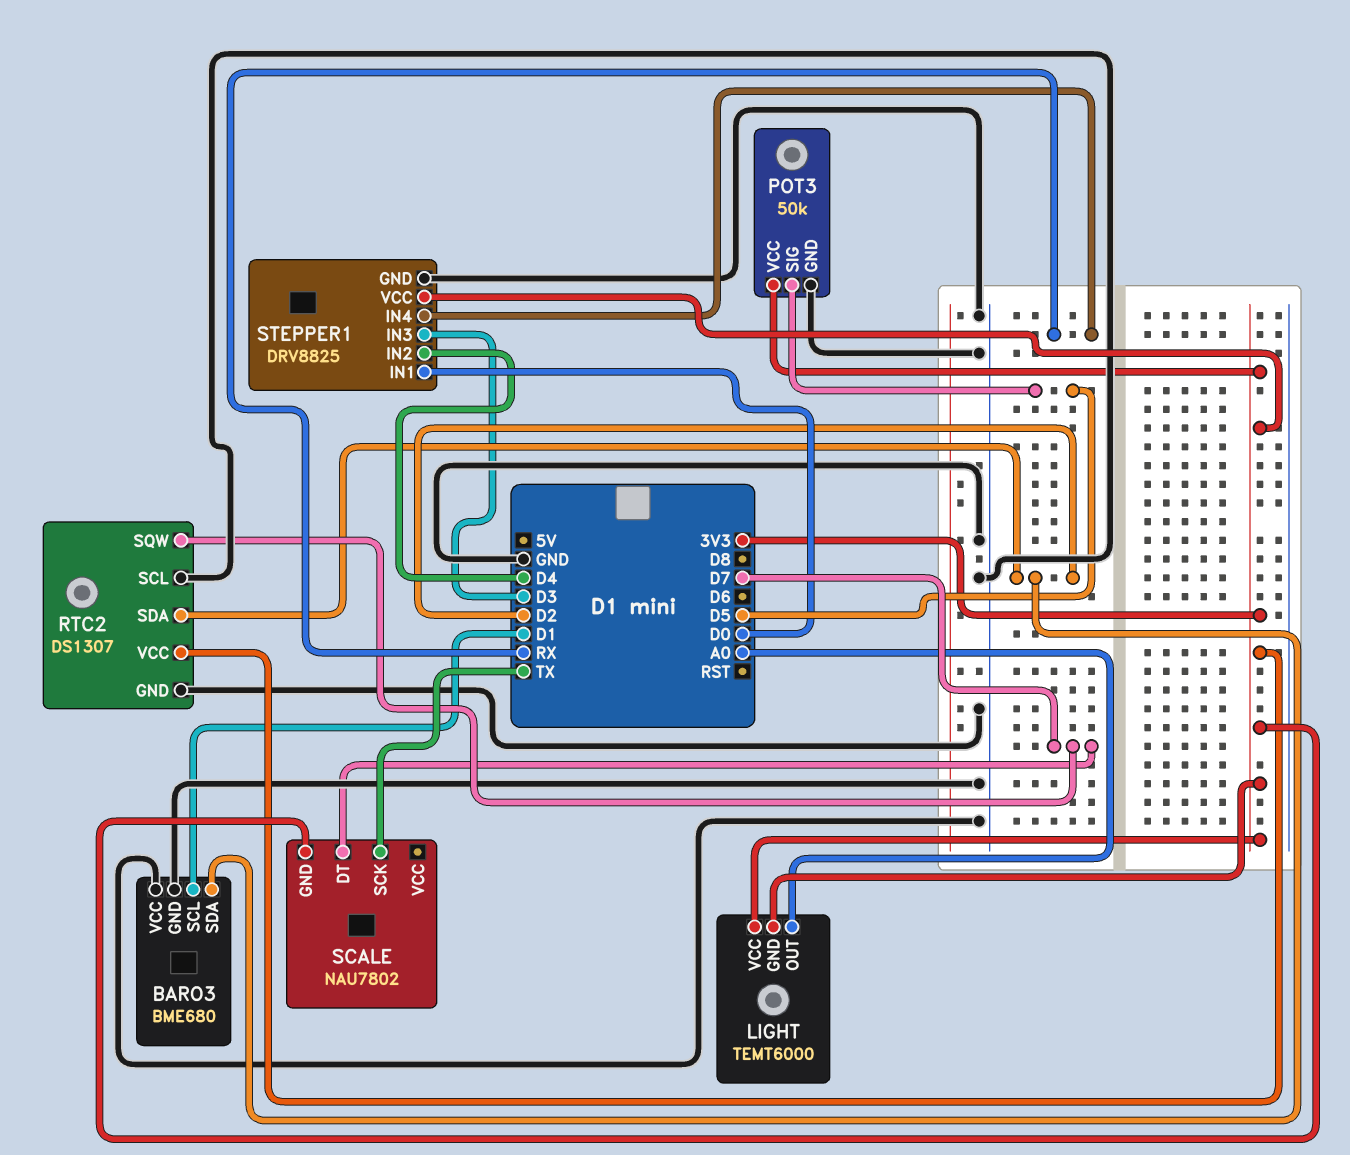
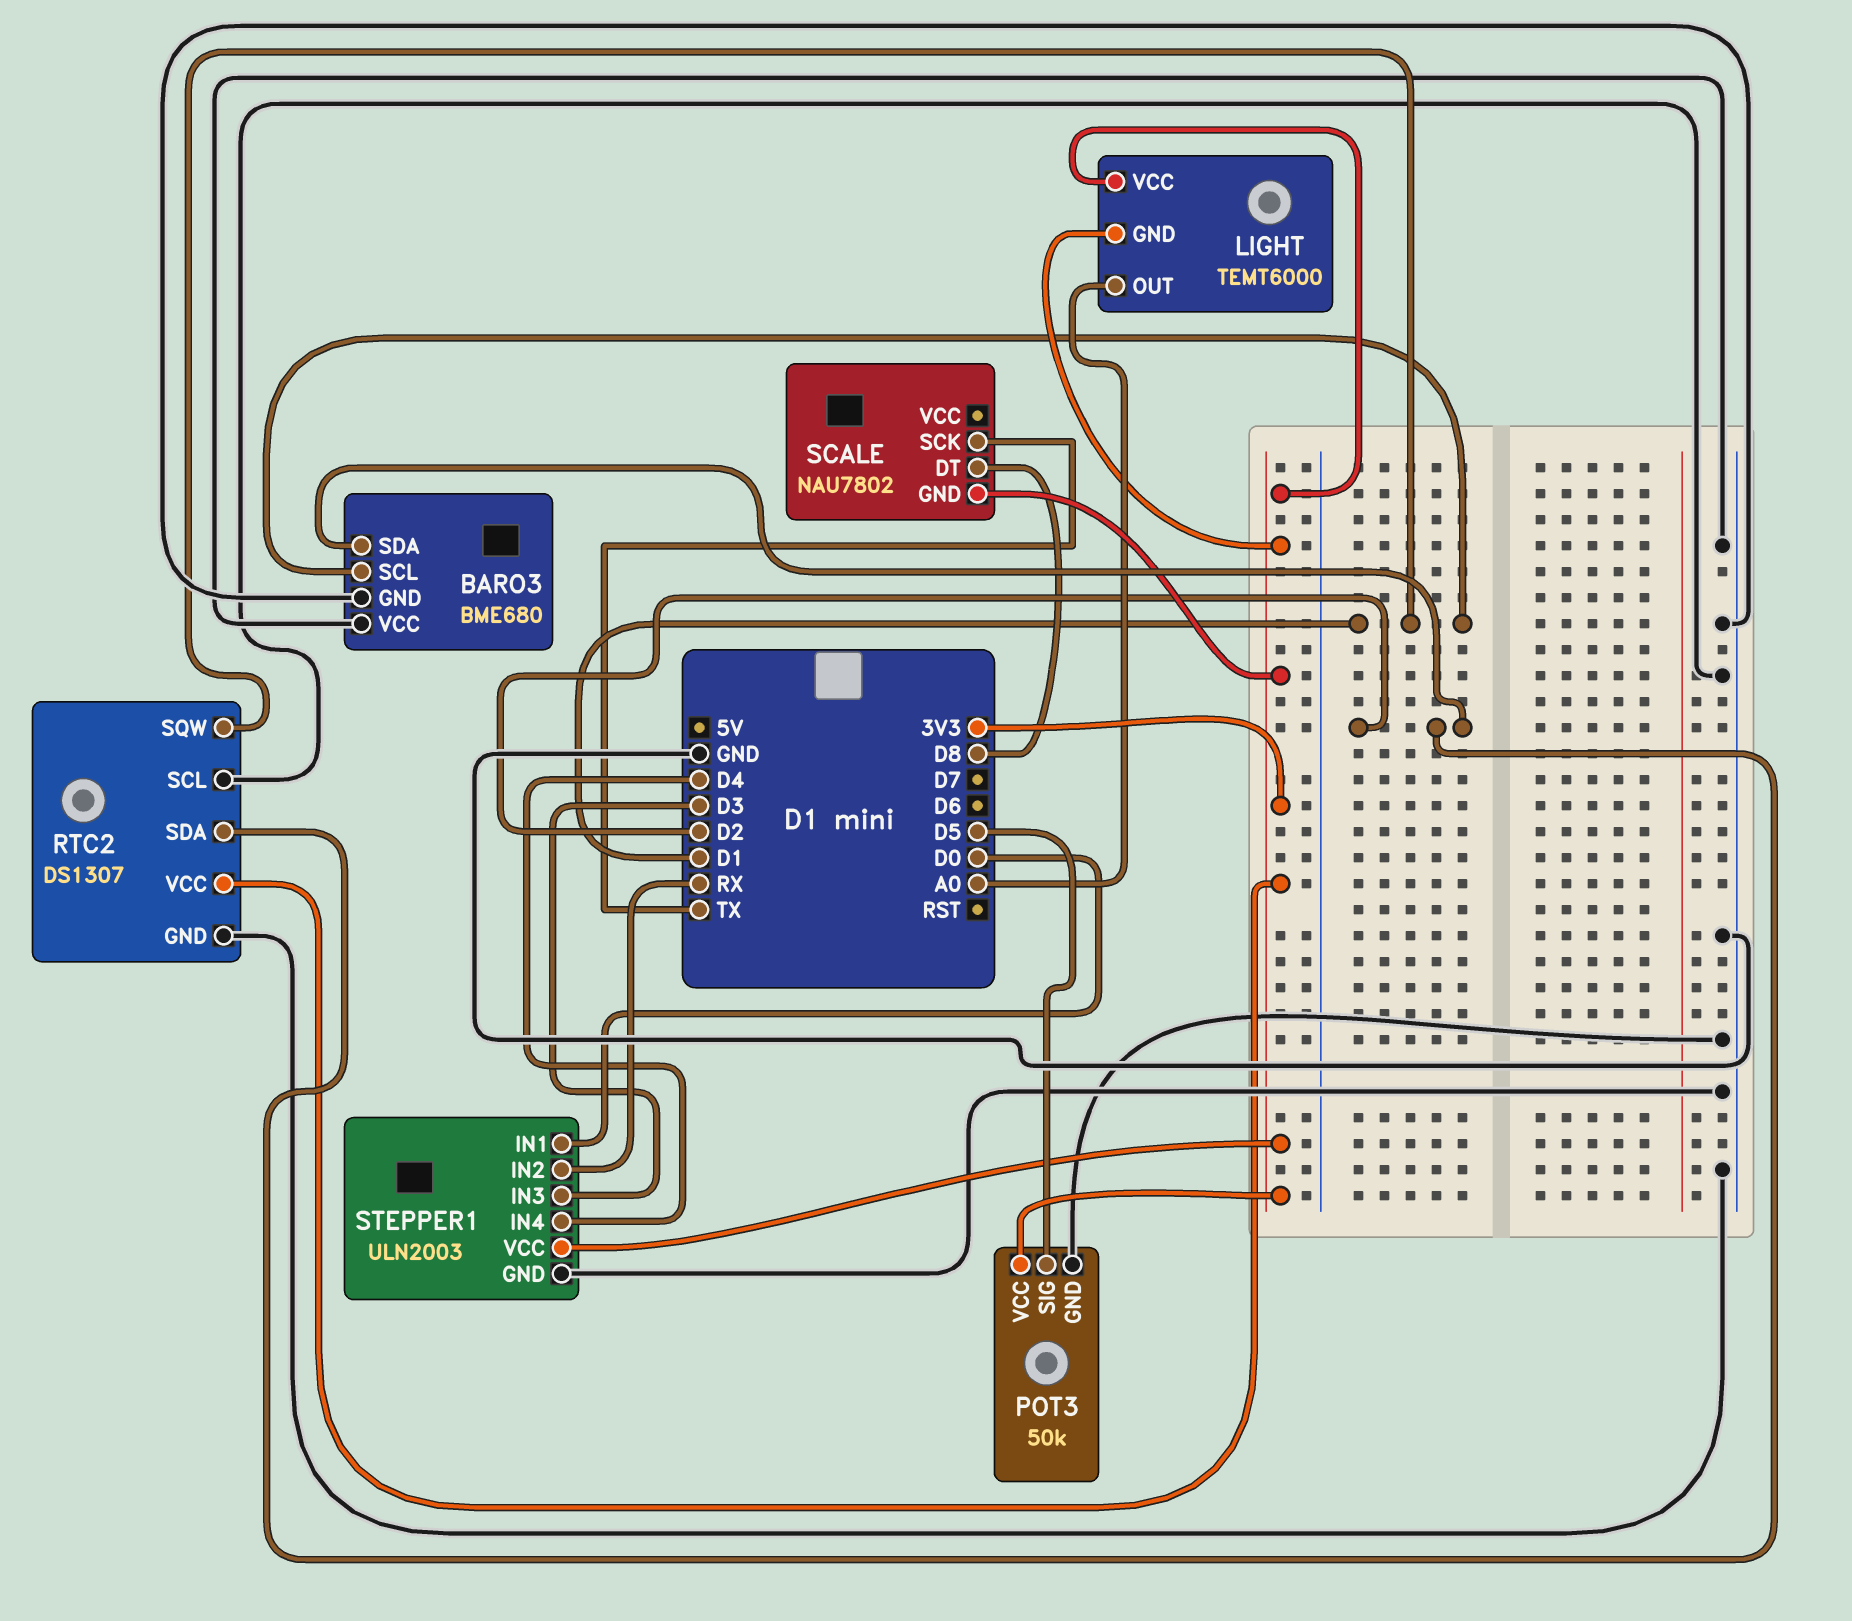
RTC2 pin SQW: D7 -> D1
SCALE pin DT: D7 -> D8
STEPPER1: DRV8825 -> ULN2003
STEPPER1 pin IN2: D4 -> RX
STEPPER1 pin IN4: RX -> D4

